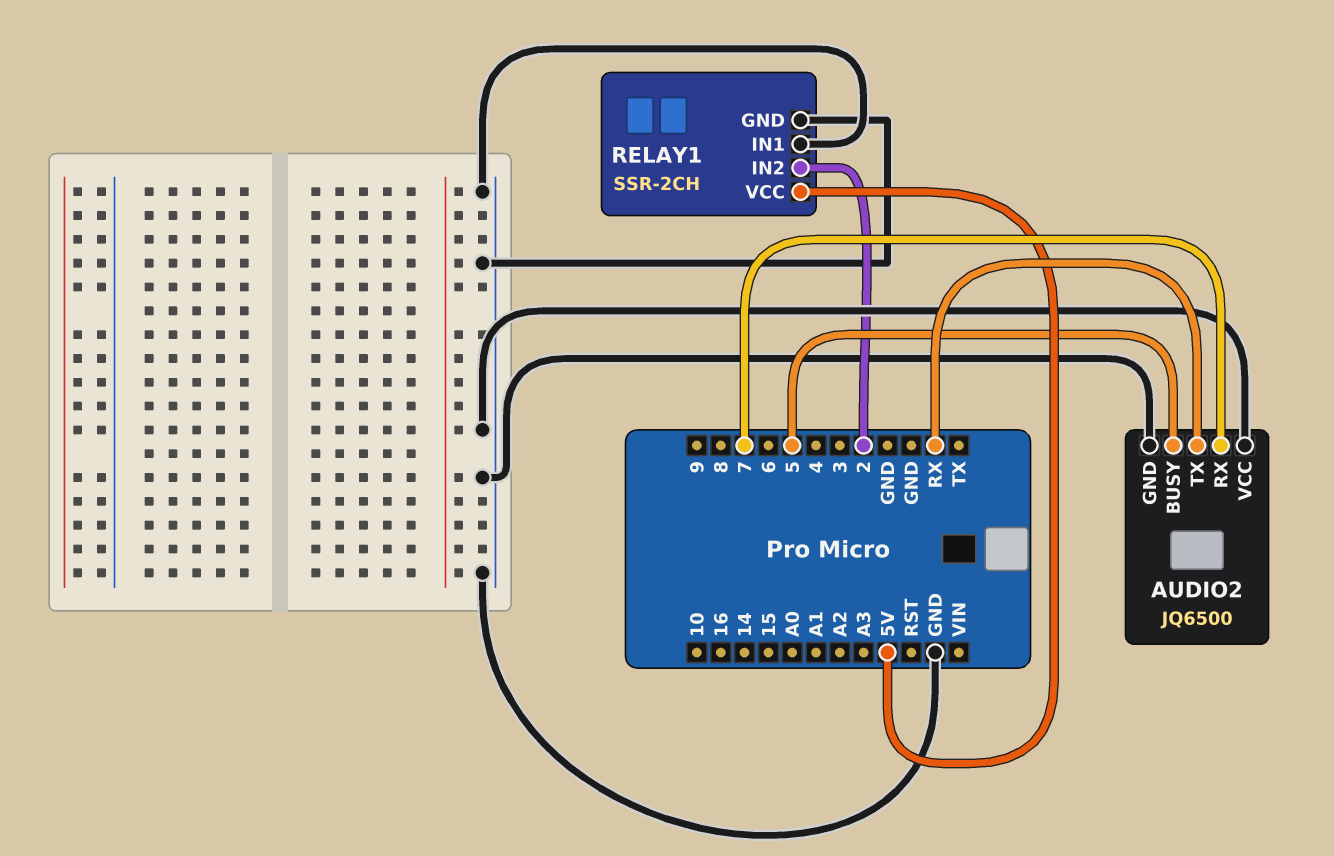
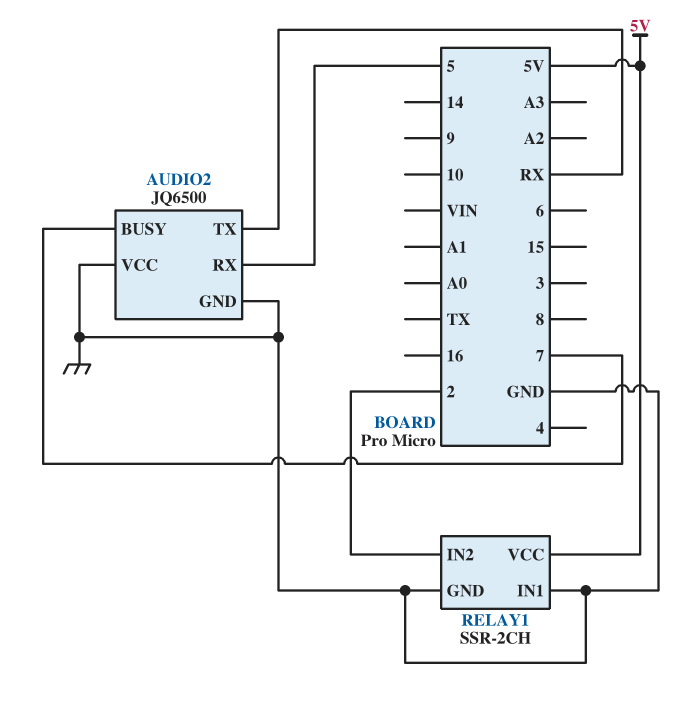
AUDIO2 pin BUSY: 5 -> 7
AUDIO2 pin RX: 7 -> 5

